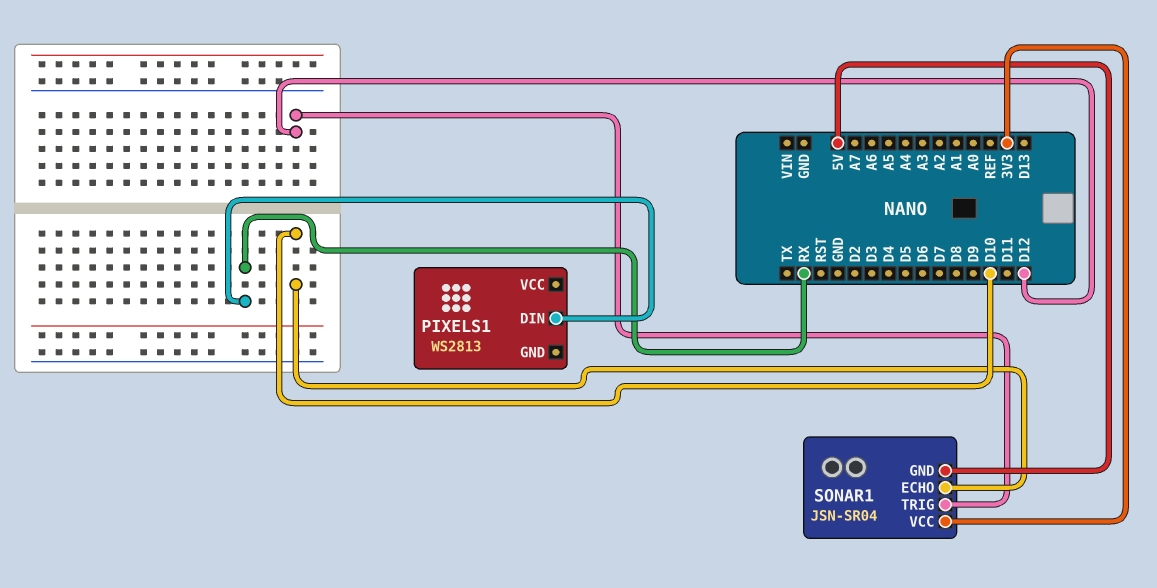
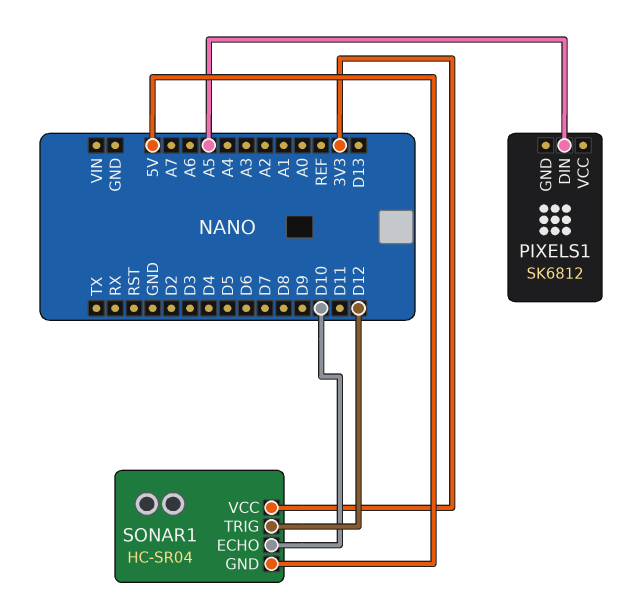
PIXELS1: WS2813 -> SK6812
PIXELS1 pin DIN: RX -> A5
SONAR1: JSN-SR04 -> HC-SR04

